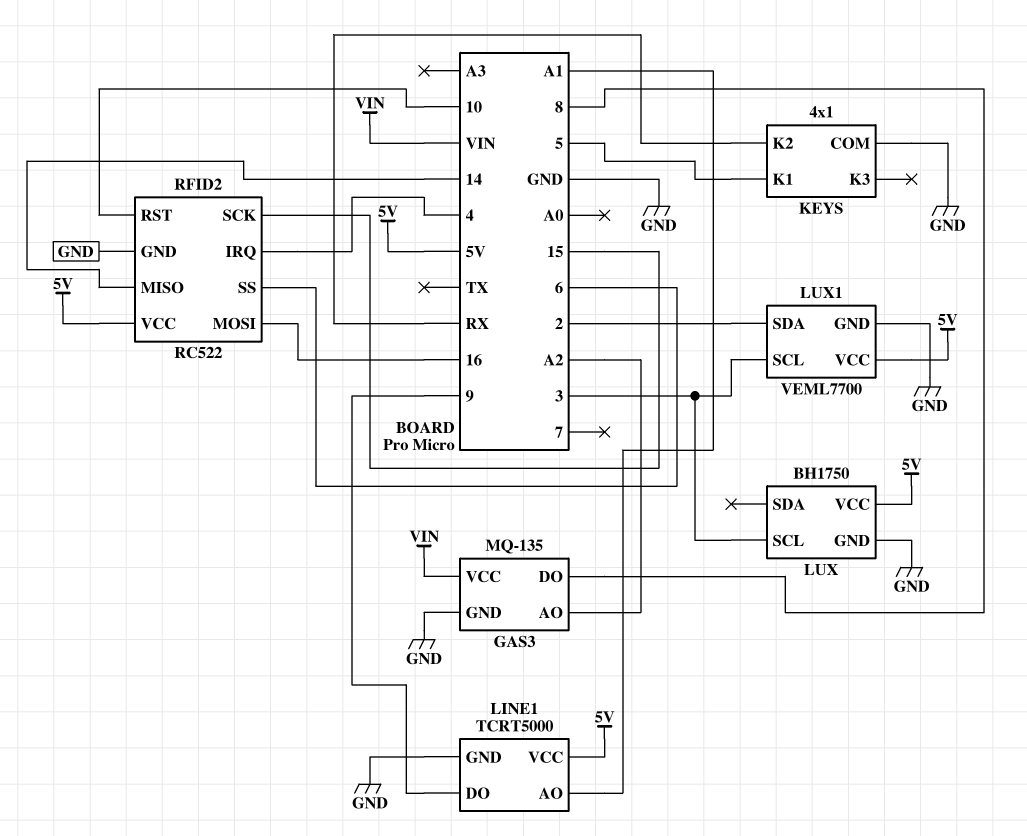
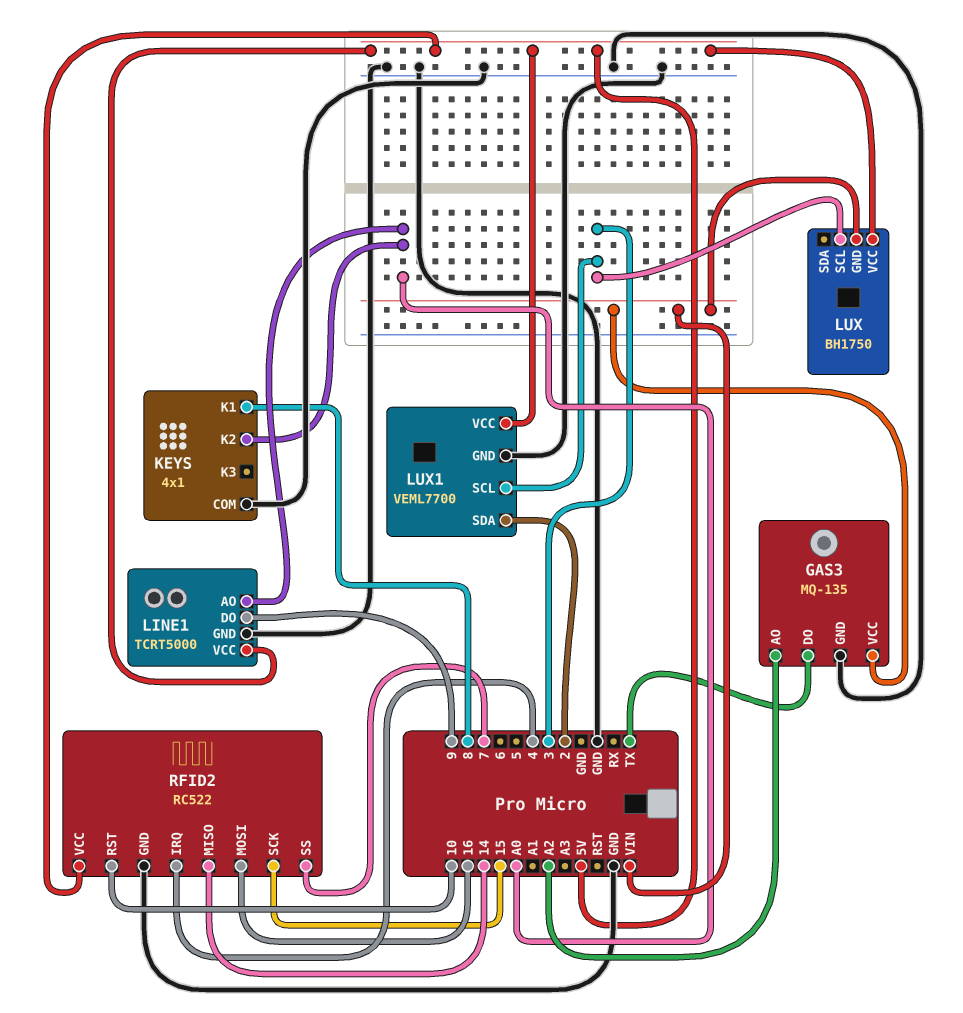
GAS3 pin DO: 8 -> TX
KEYS pin K1: 5 -> 8
KEYS pin K2: RX -> A0
LINE1 pin AO: A1 -> A0
LUX pin GND: GND -> VIN
RFID2 pin SS: 6 -> 7

